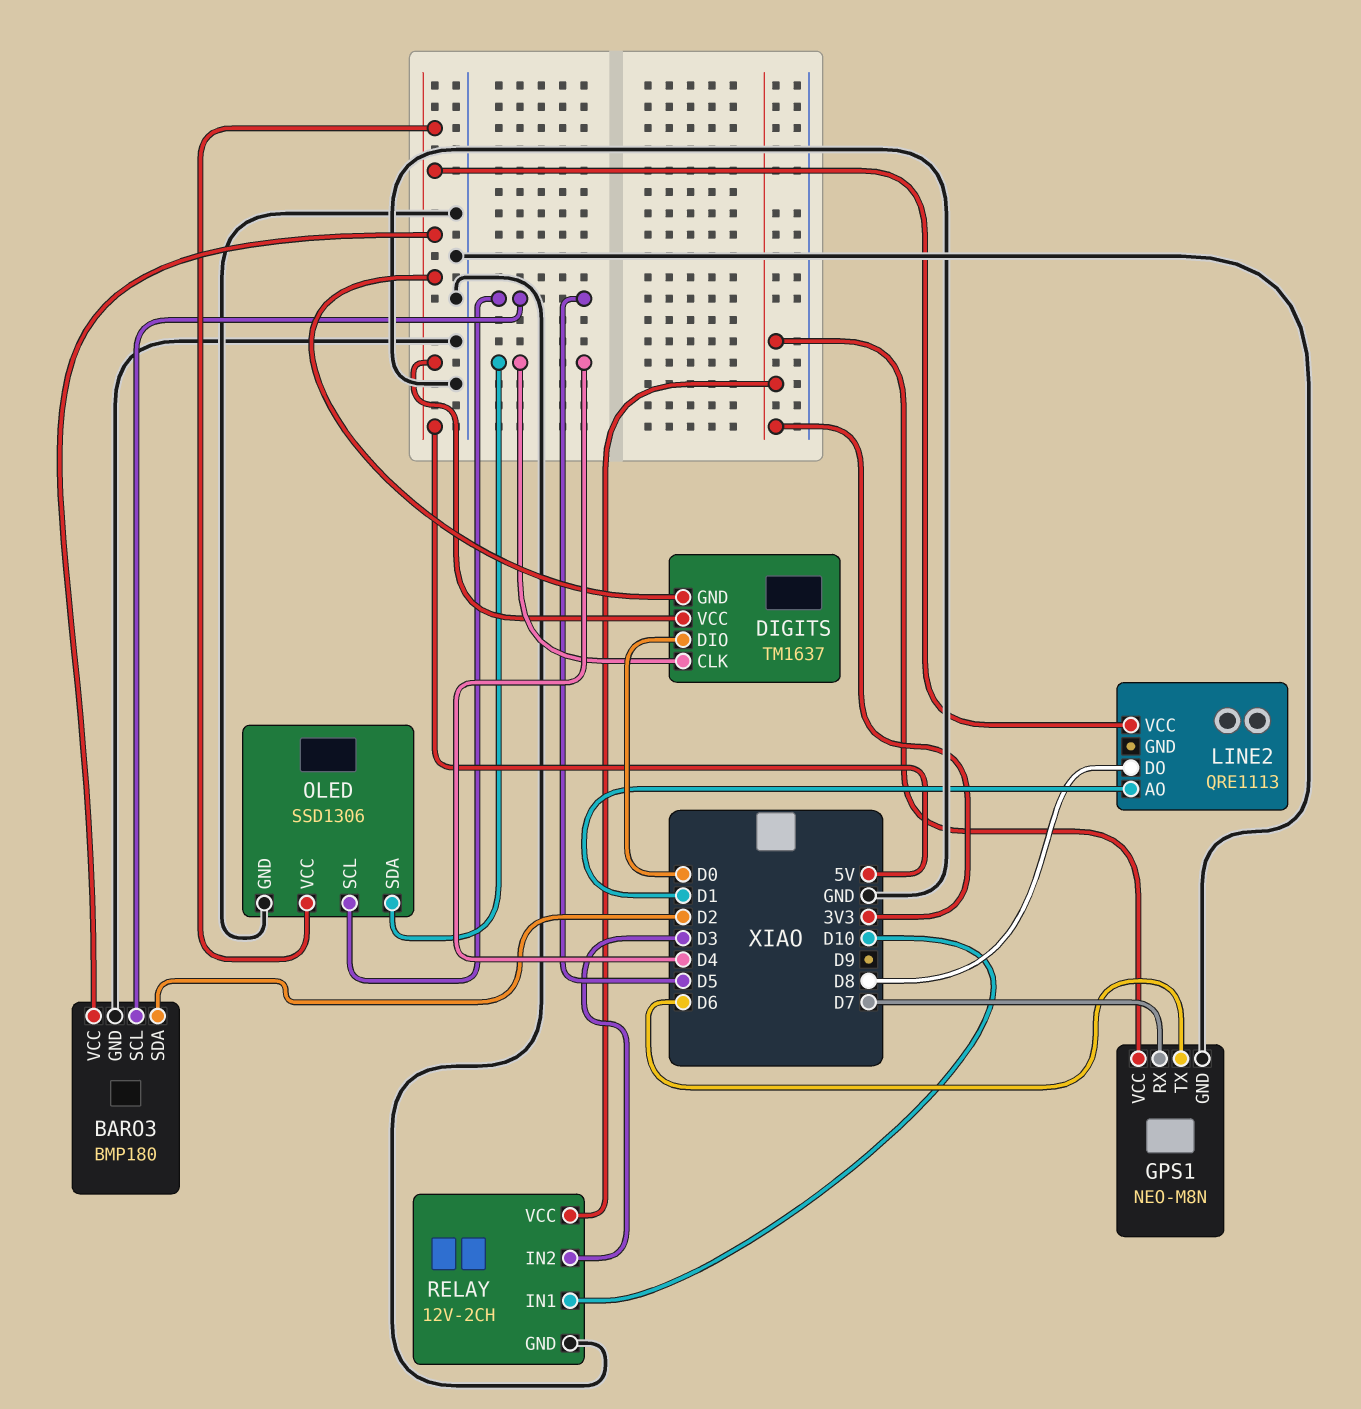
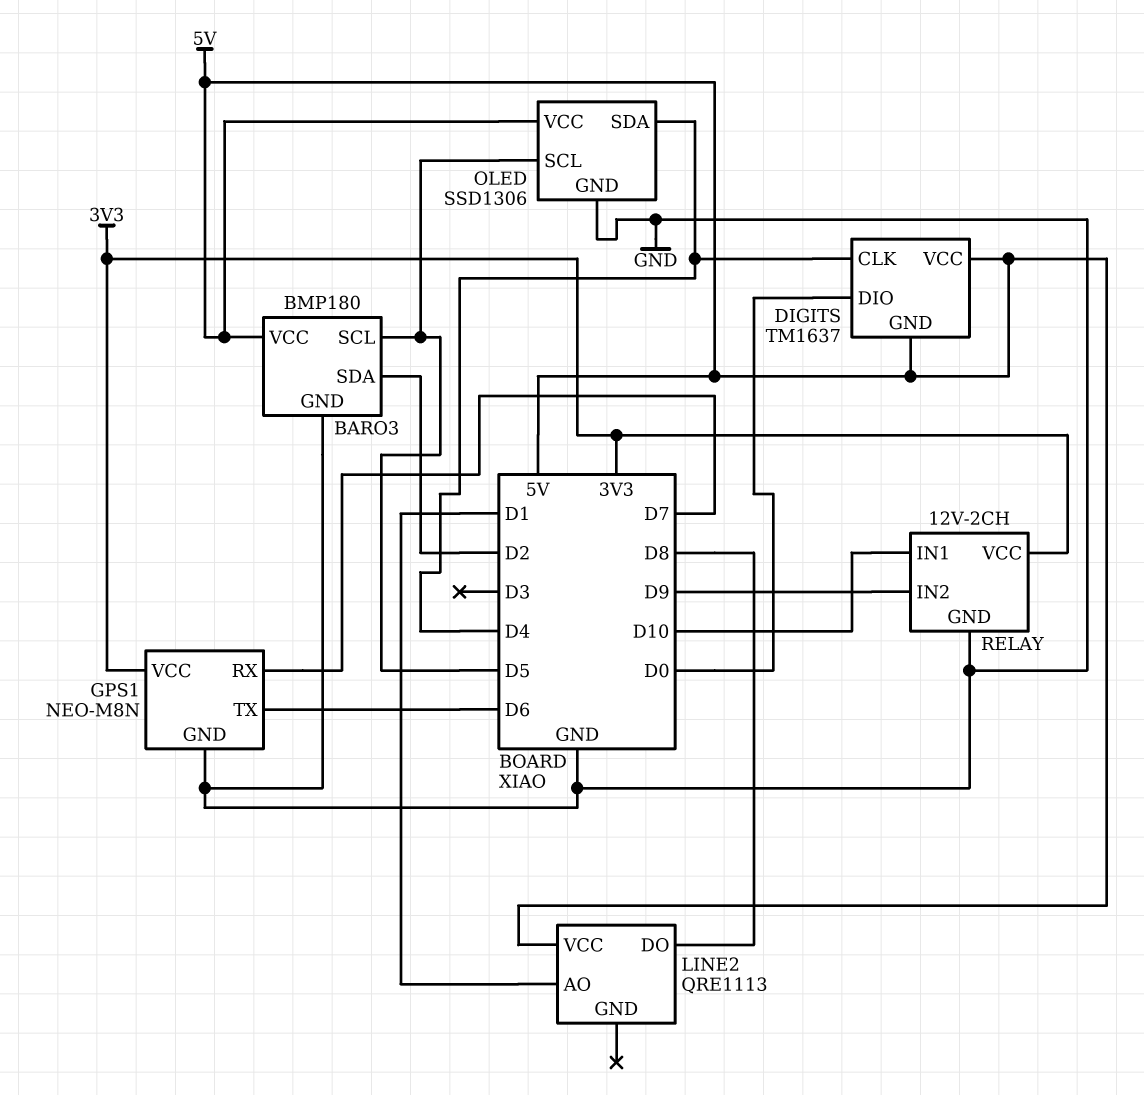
RELAY pin IN2: D3 -> D9

